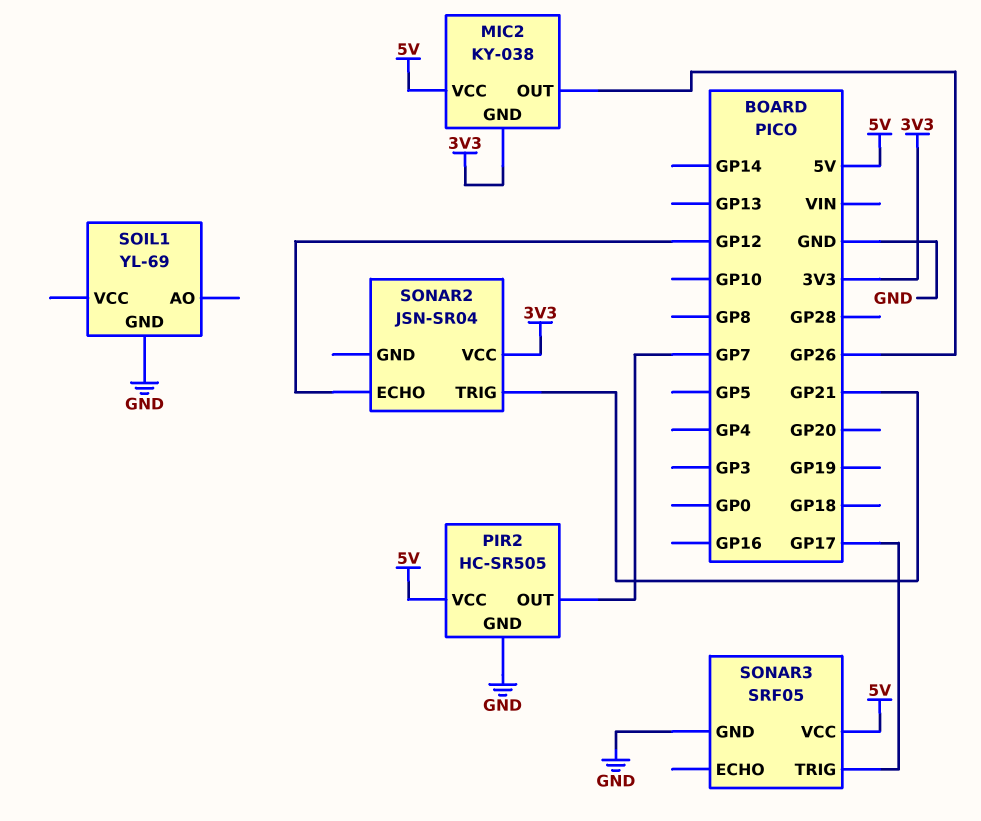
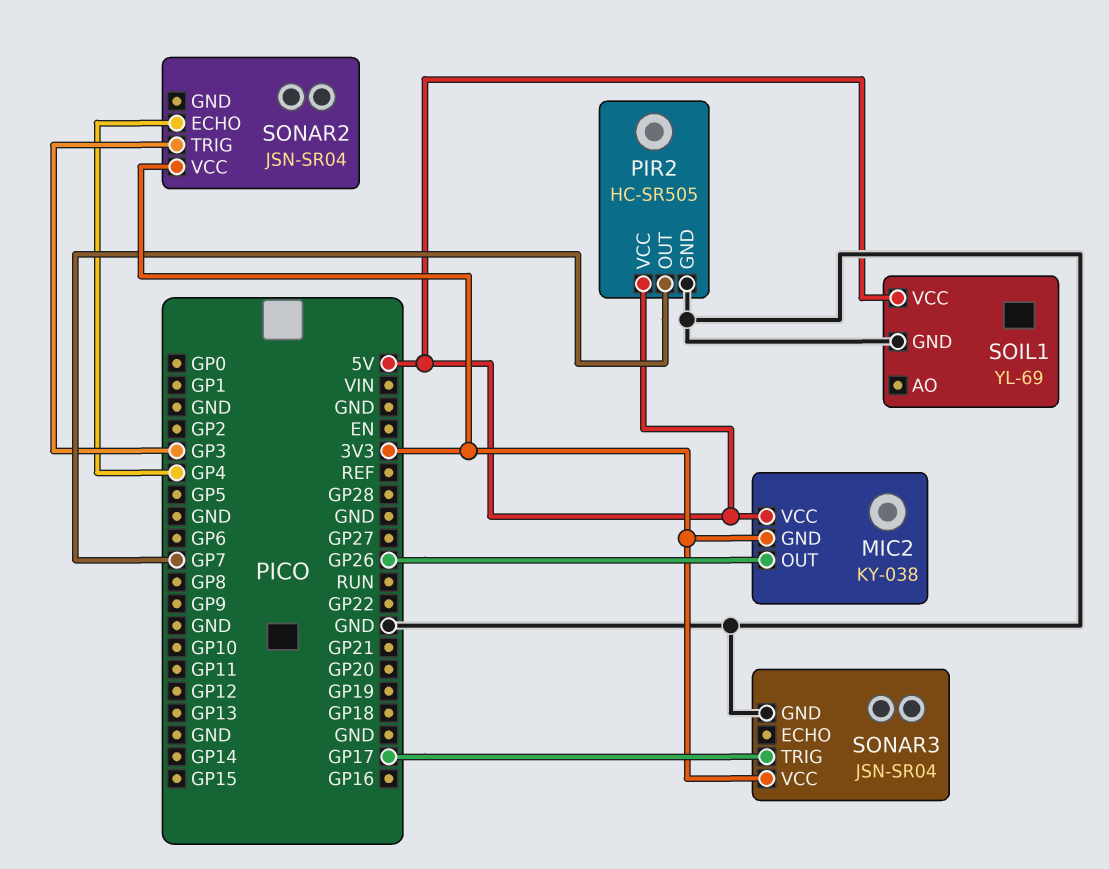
SOIL1 pin VCC: none -> 5V
SONAR2 pin ECHO: GP12 -> GP4
SONAR2 pin TRIG: GP21 -> GP3
SONAR3: SRF05 -> JSN-SR04
SONAR3 pin VCC: 5V -> 3V3

